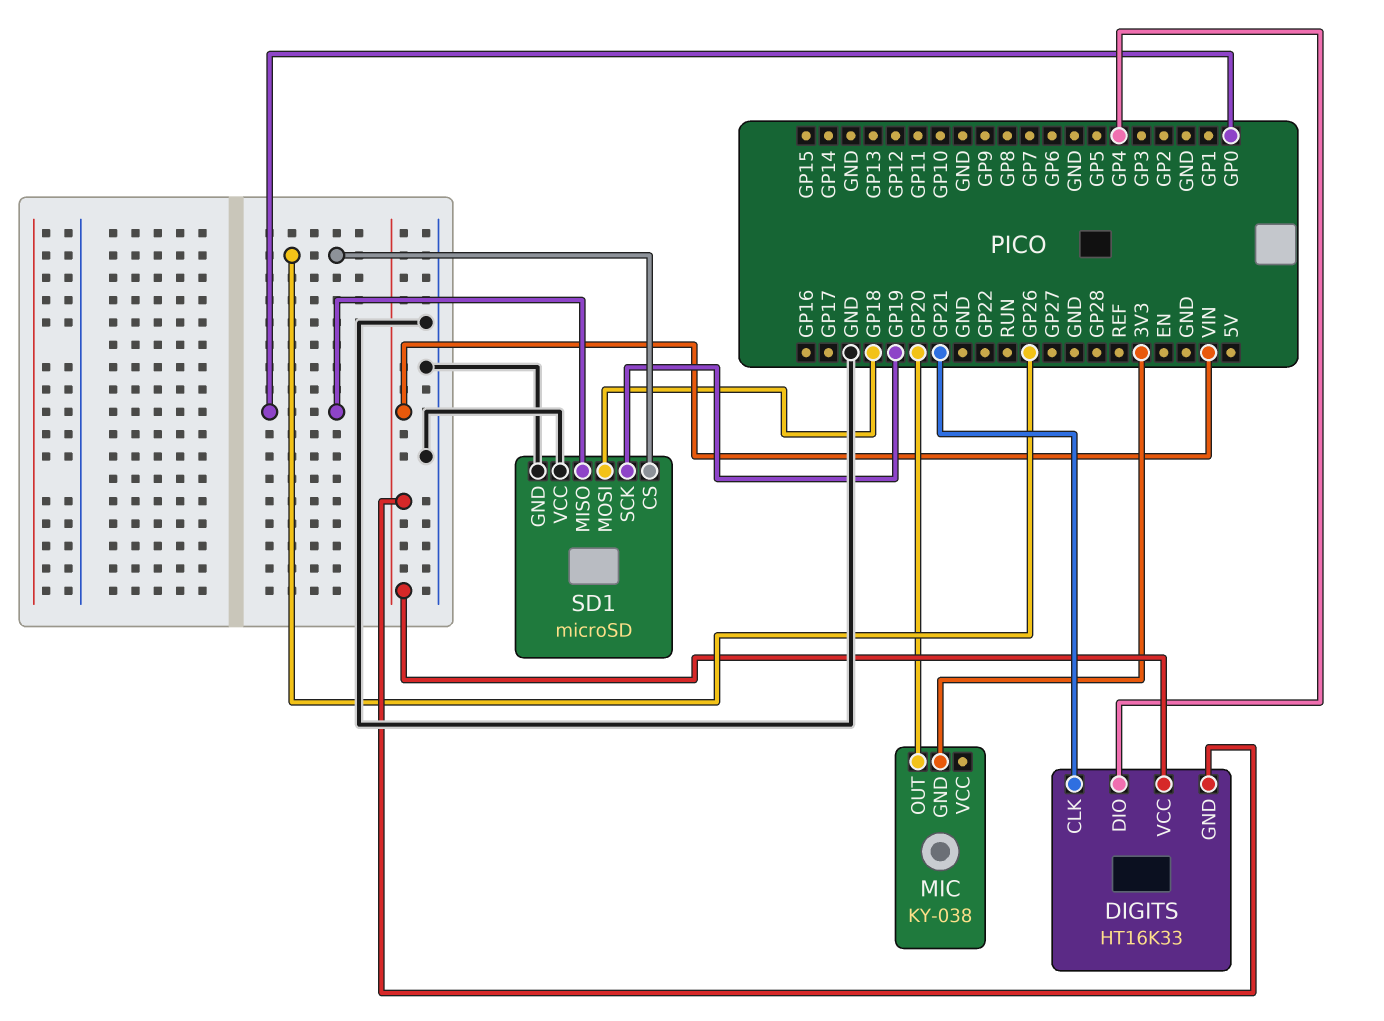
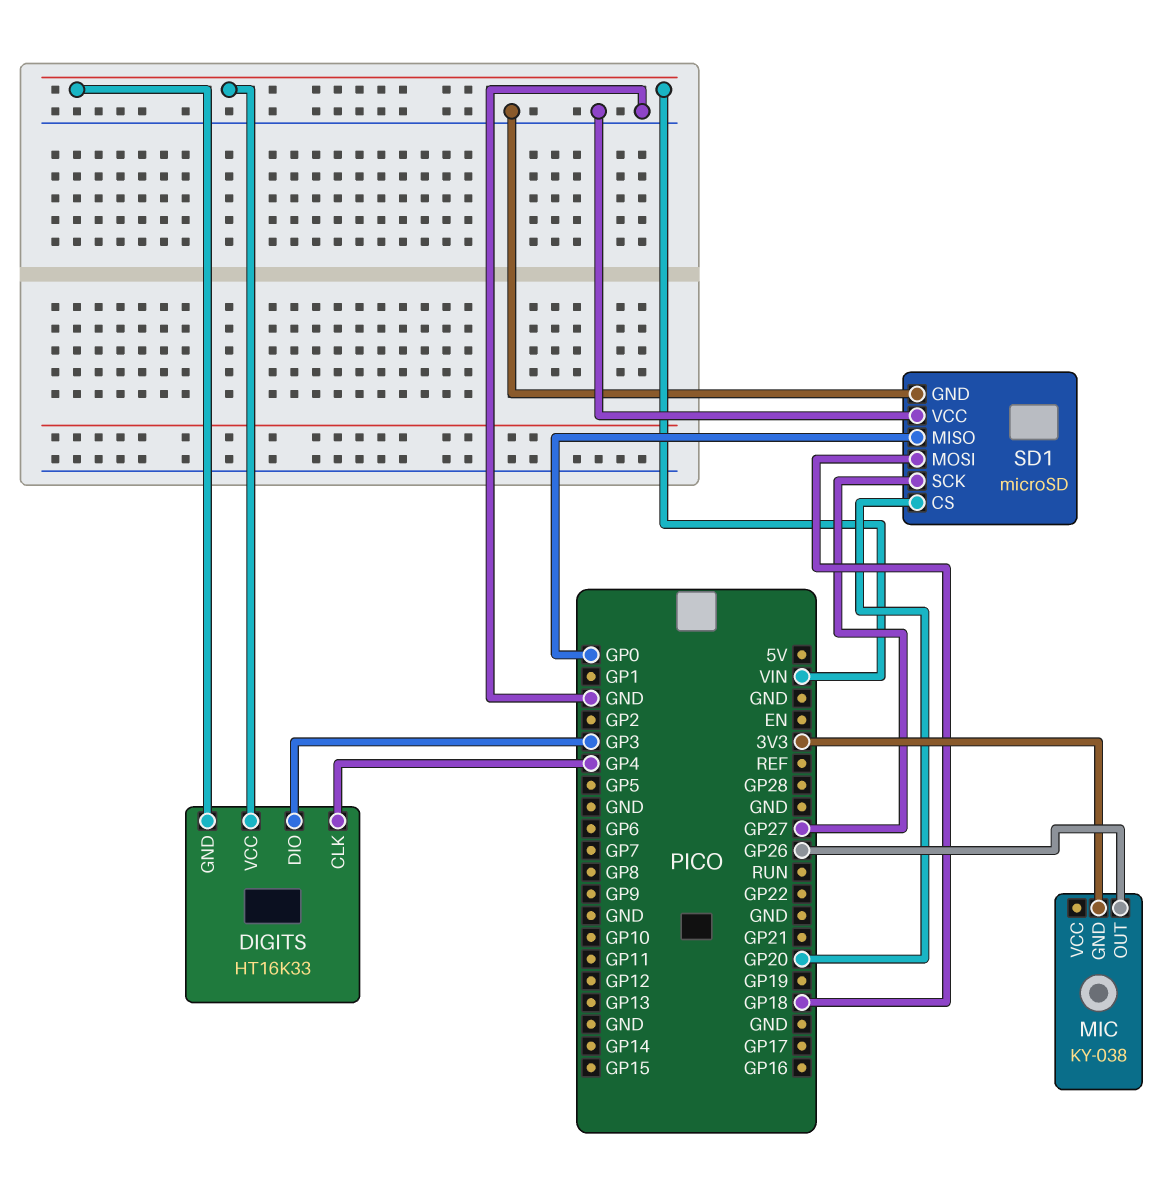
DIGITS pin CLK: GP21 -> GP4
DIGITS pin DIO: GP4 -> GP3
MIC pin OUT: GP20 -> GP26
SD1 pin CS: GP26 -> GP20
SD1 pin SCK: GP19 -> GP27

